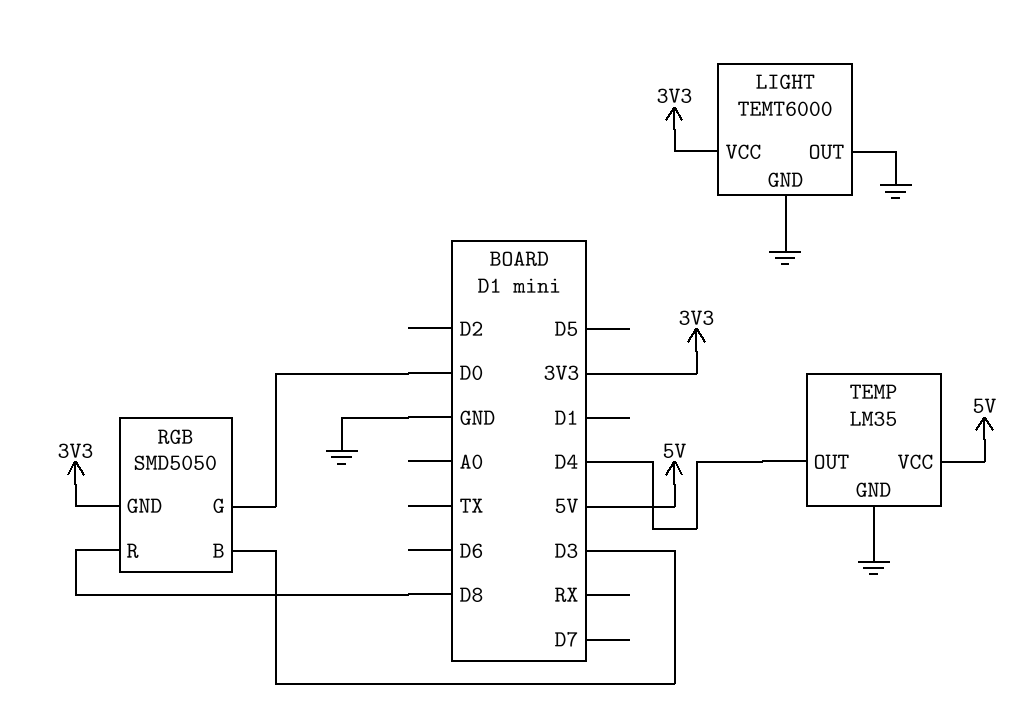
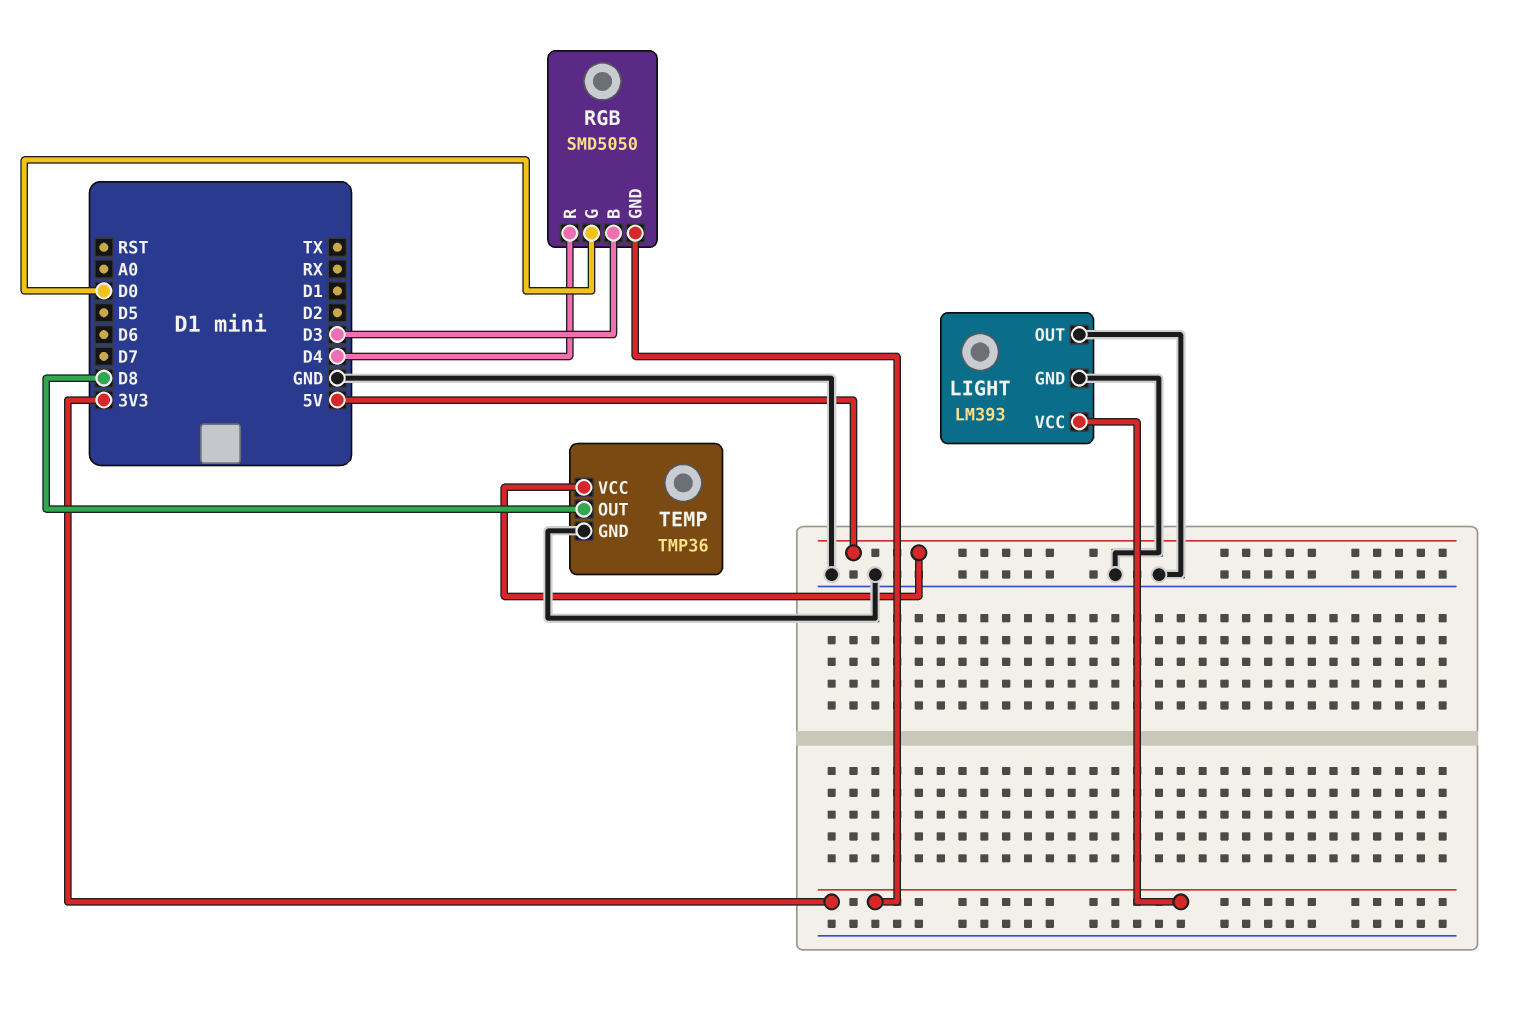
LIGHT: TEMT6000 -> LM393
RGB pin R: D8 -> D4
TEMP: LM35 -> TMP36
TEMP pin OUT: D4 -> D8

